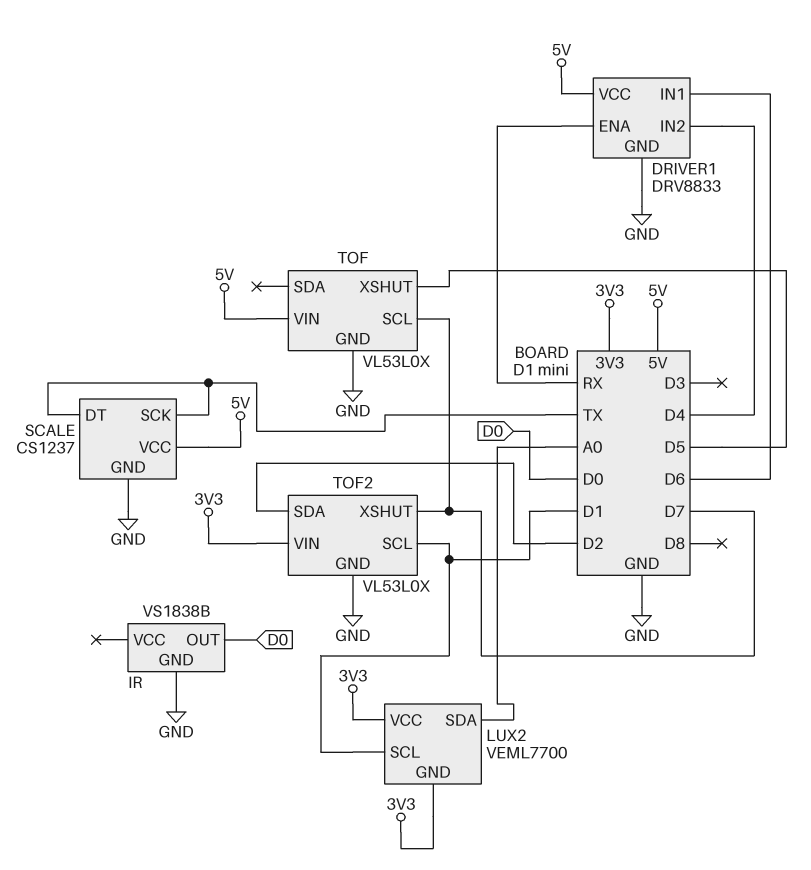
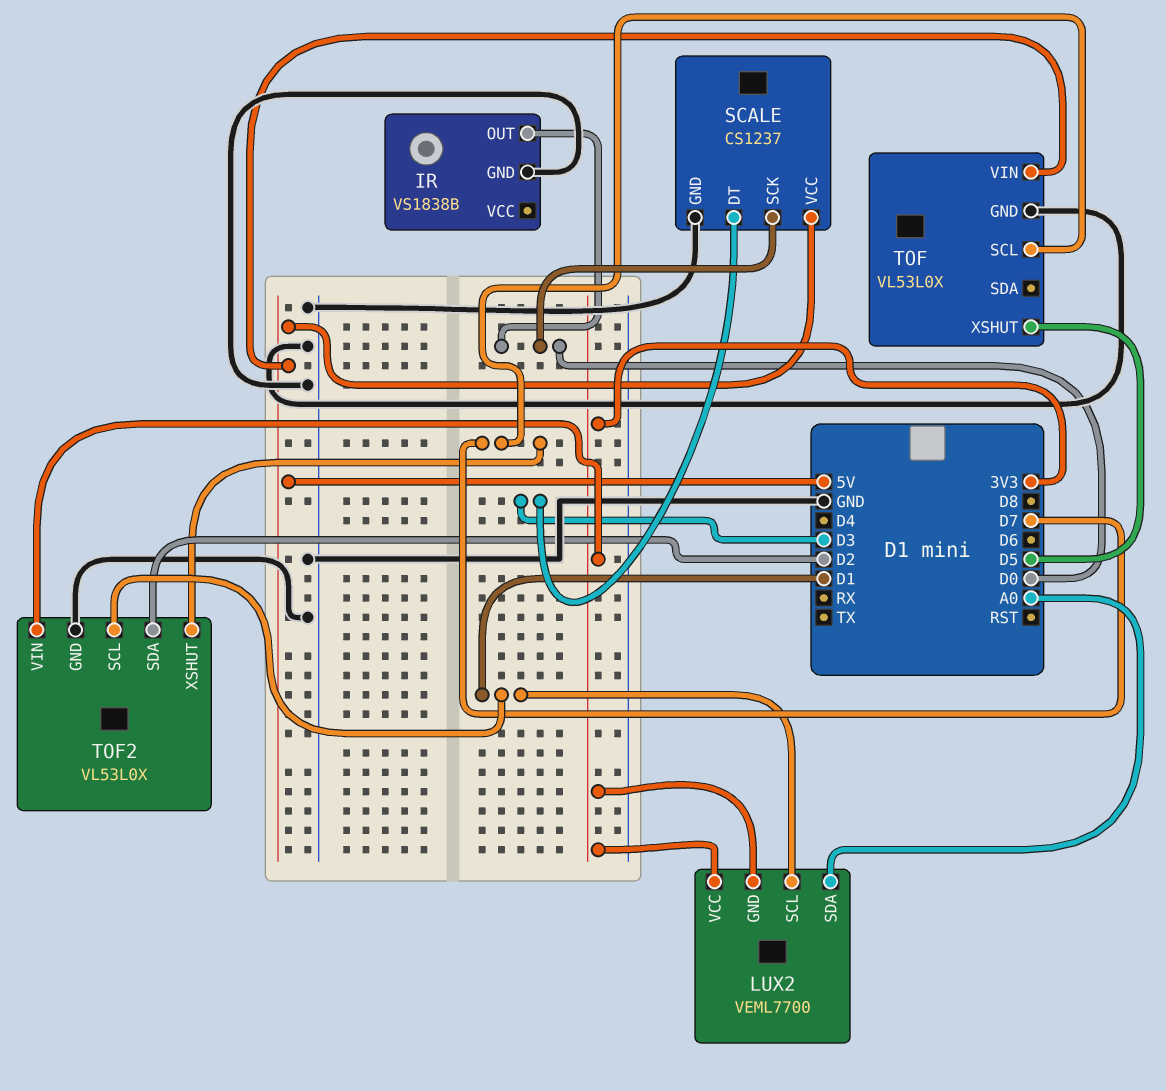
DRIVER1: DRV8833 -> none
DRIVER1 pin ENA: RX -> none
DRIVER1 pin GND: GND -> none
DRIVER1 pin IN1: D6 -> none
DRIVER1 pin IN2: D4 -> none
DRIVER1 pin VCC: 5V -> none
SCALE pin DT: TX -> D3
SCALE pin SCK: TX -> D0

